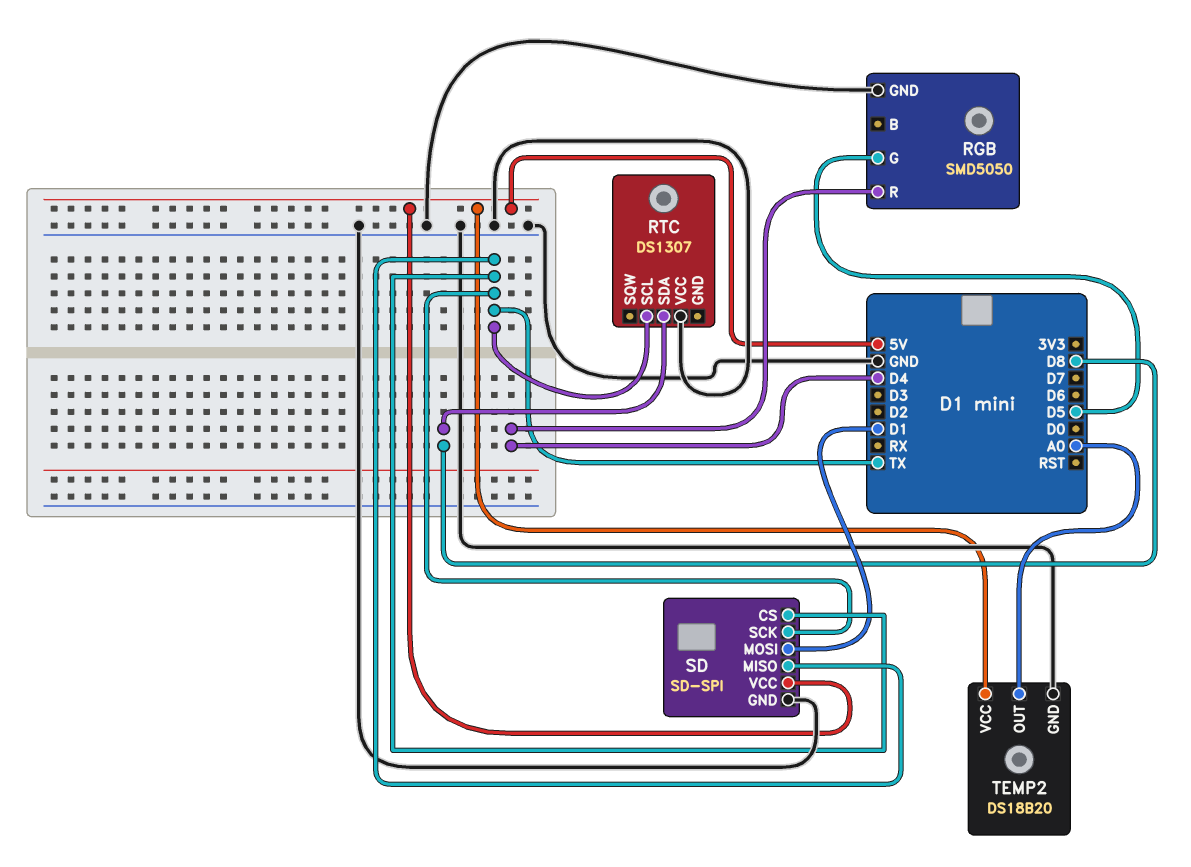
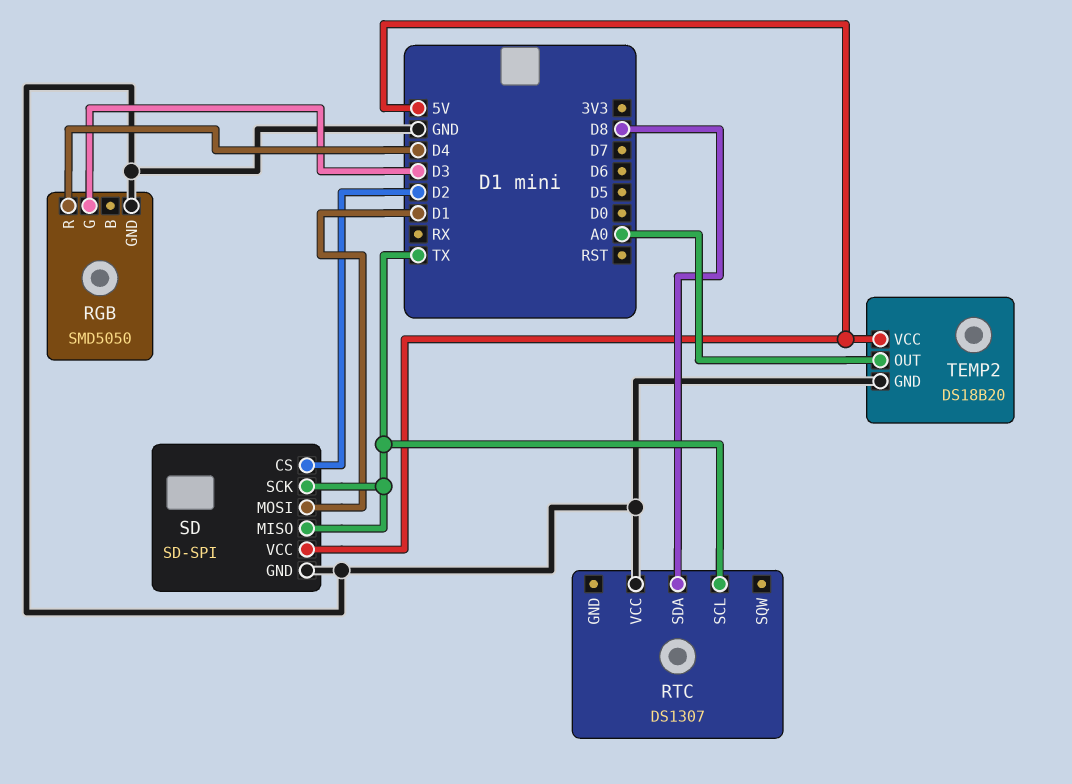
RGB pin G: D5 -> D3
SD pin CS: TX -> D2

